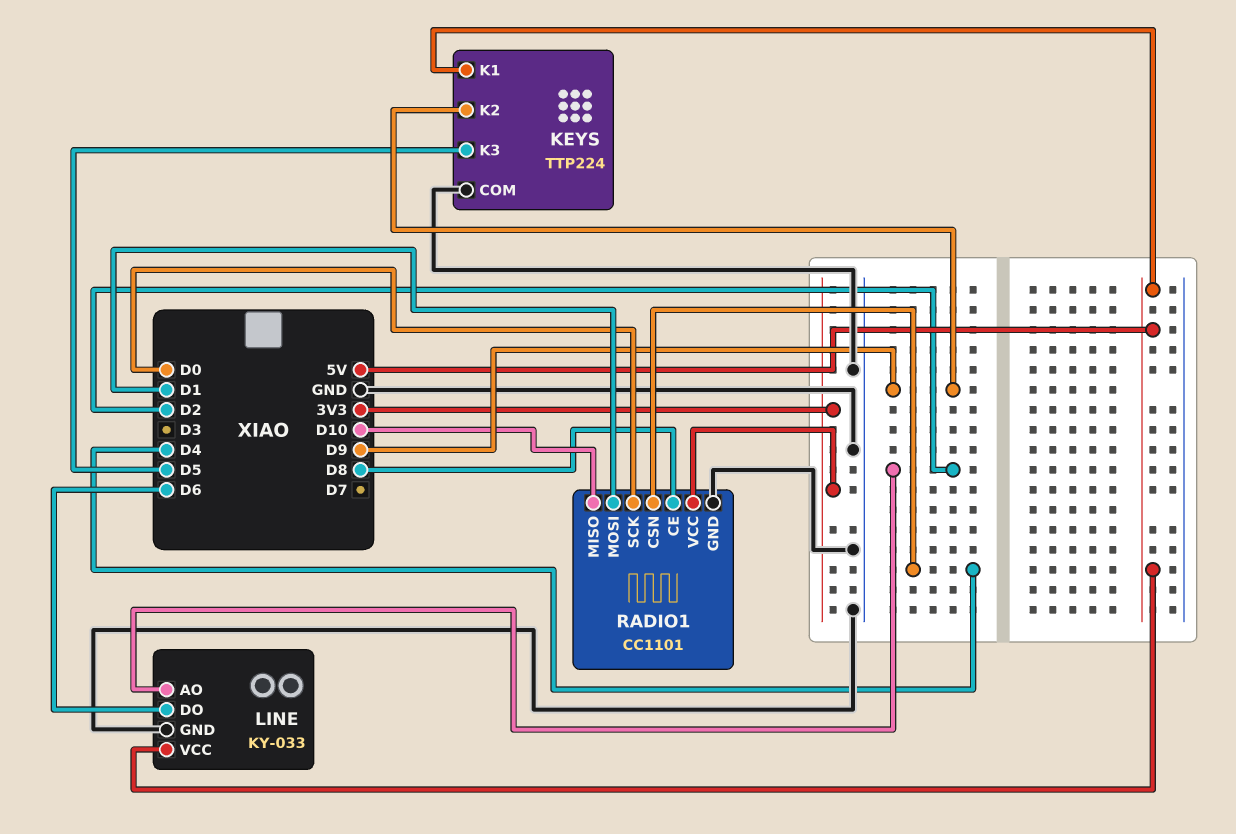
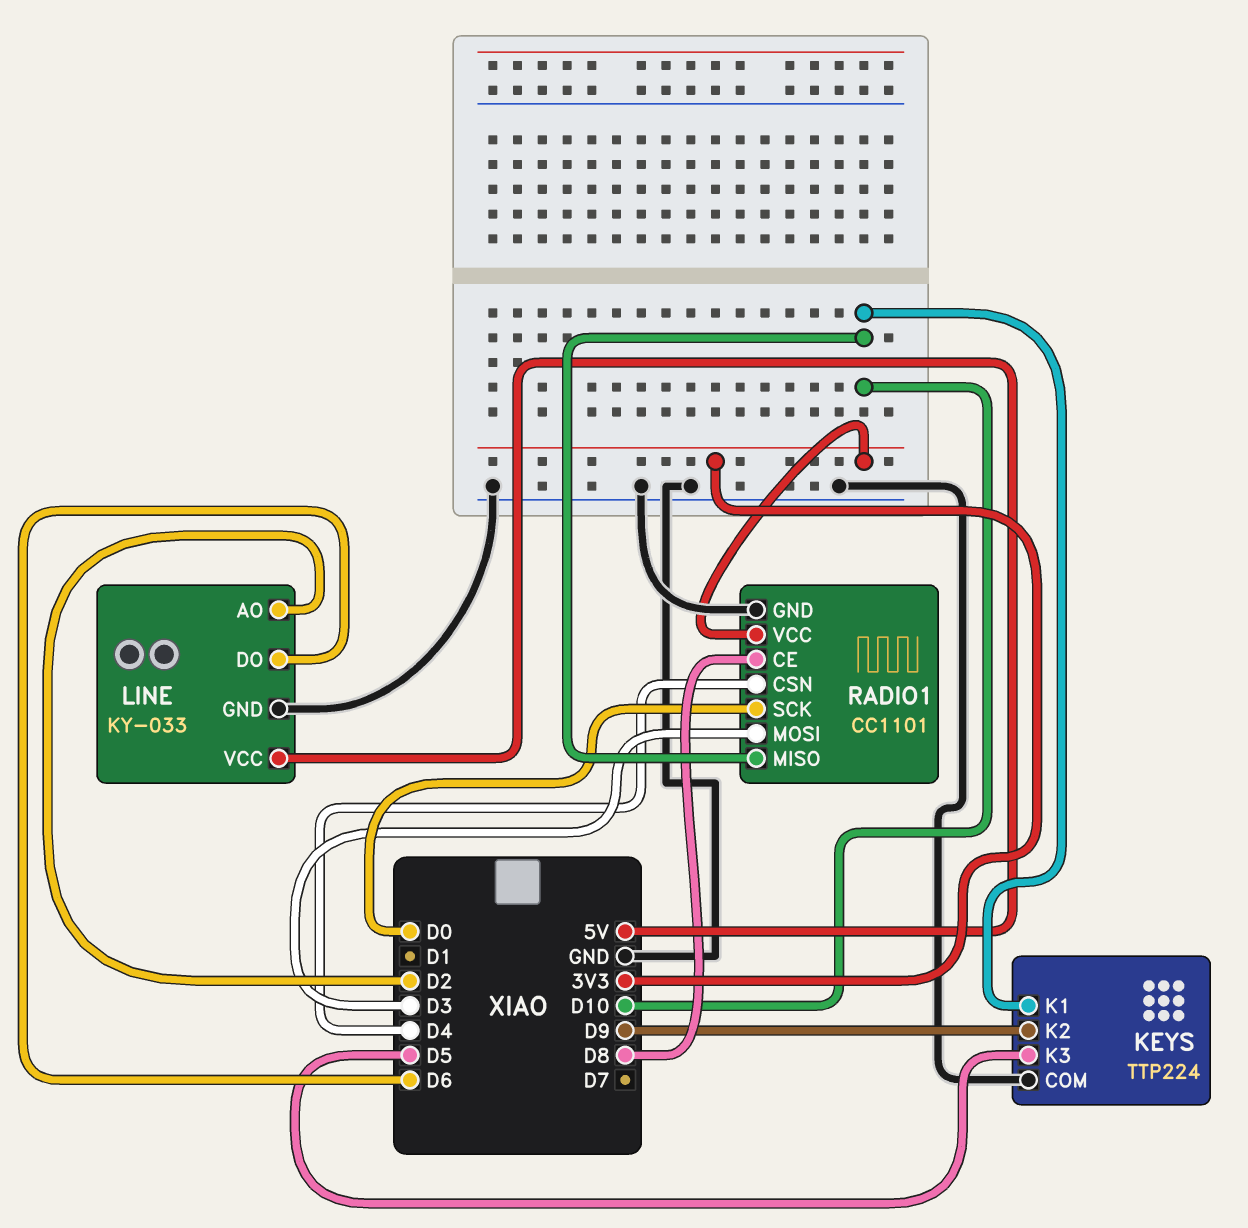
KEYS pin K1: 5V -> D10
RADIO1 pin MOSI: D1 -> D3

